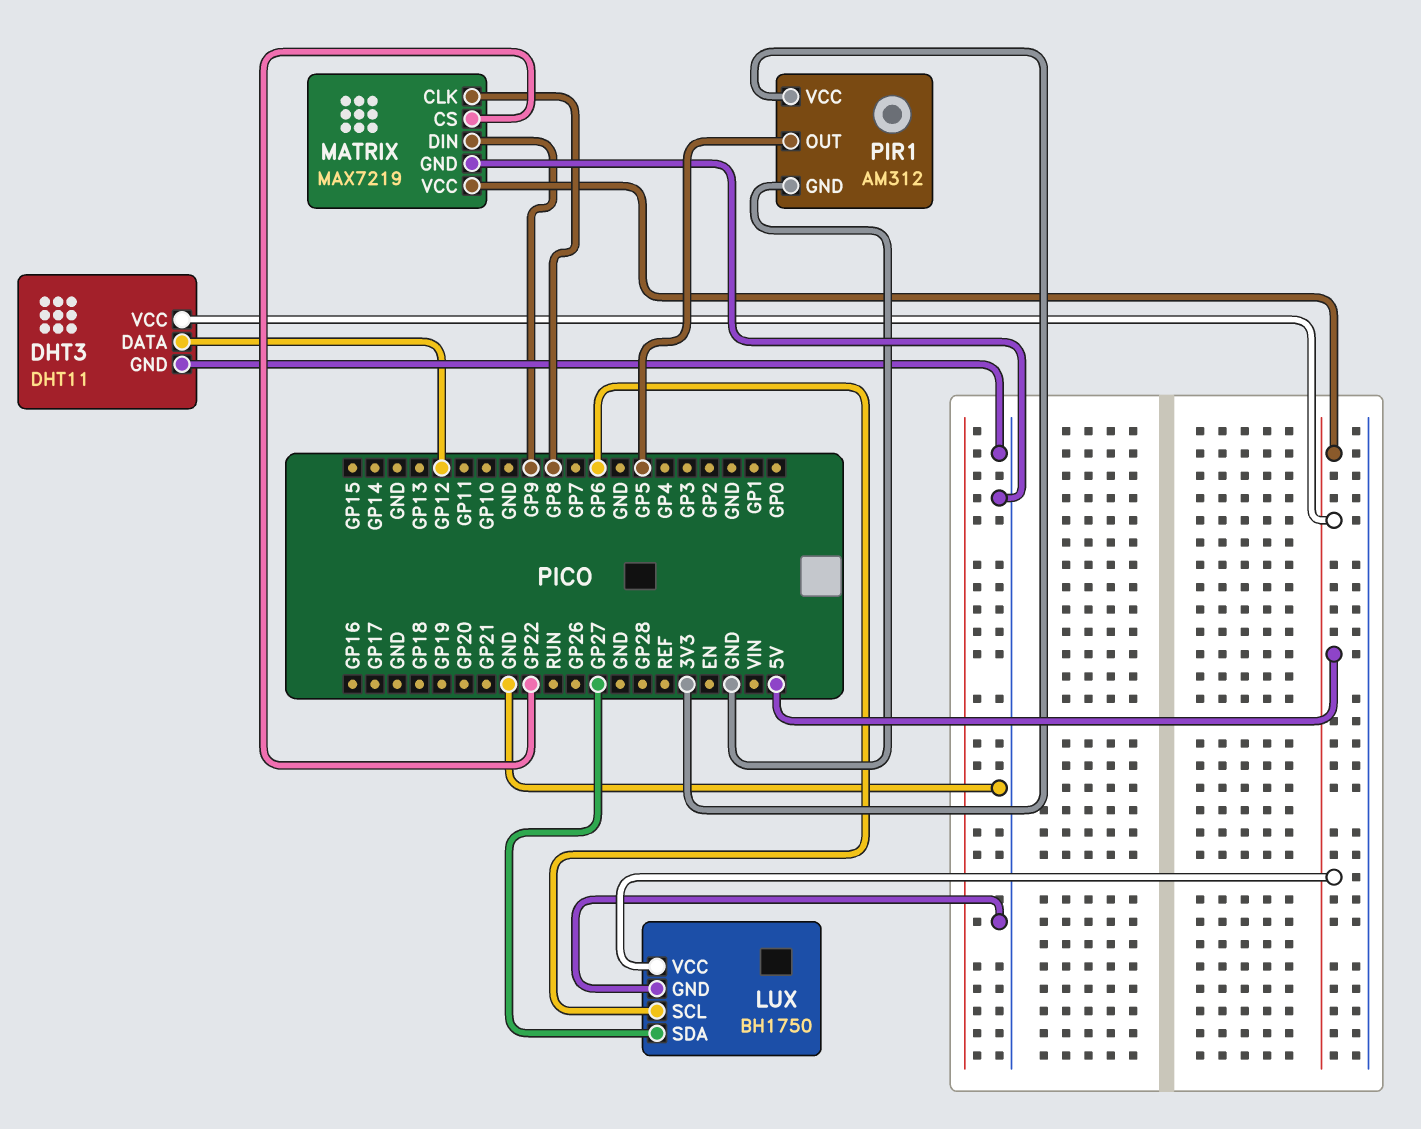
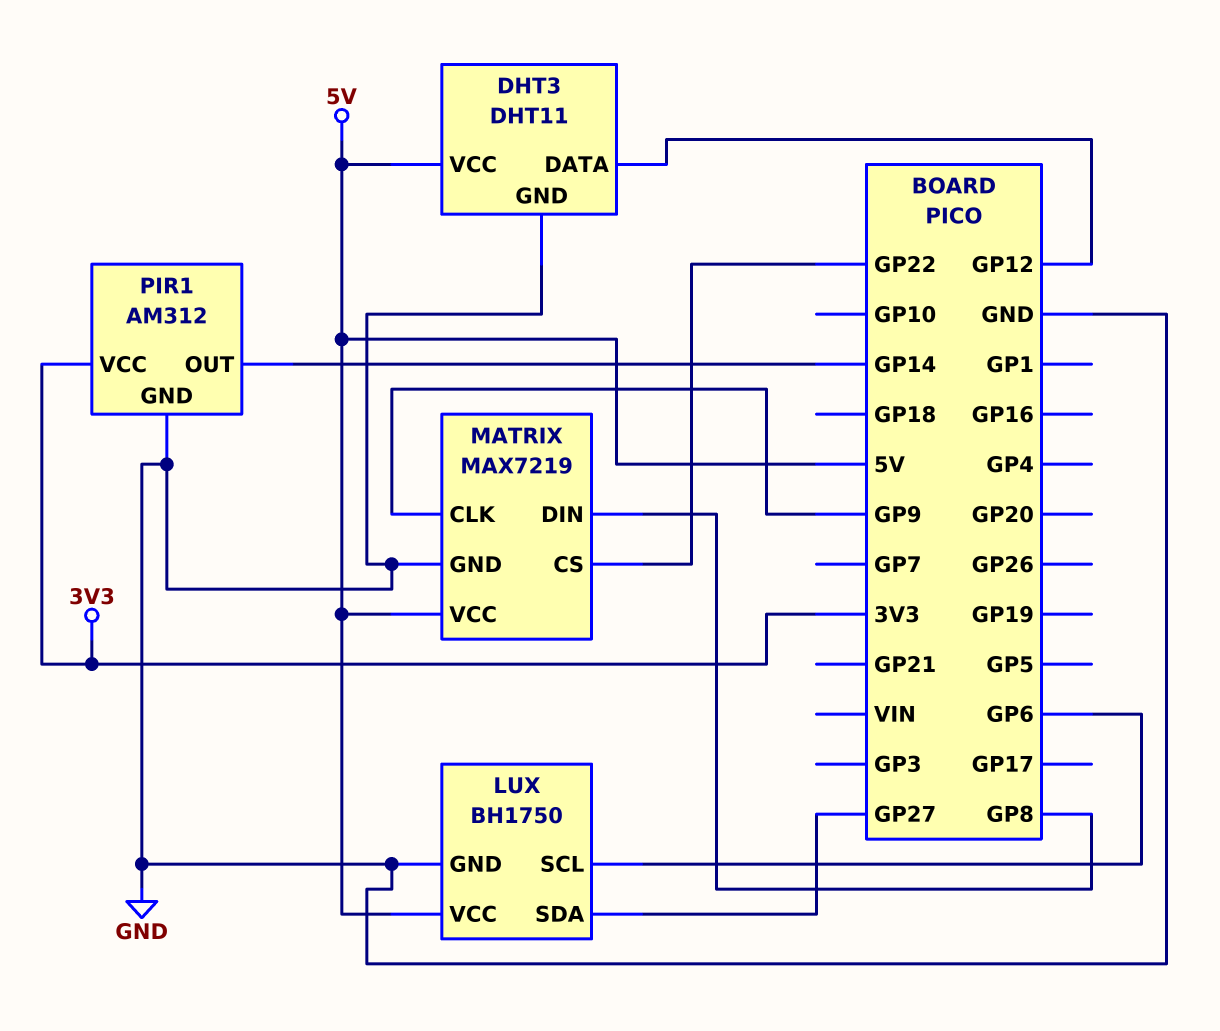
MATRIX pin CLK: GP8 -> GP9
MATRIX pin DIN: GP9 -> GP8
PIR1 pin OUT: GP5 -> GP14

